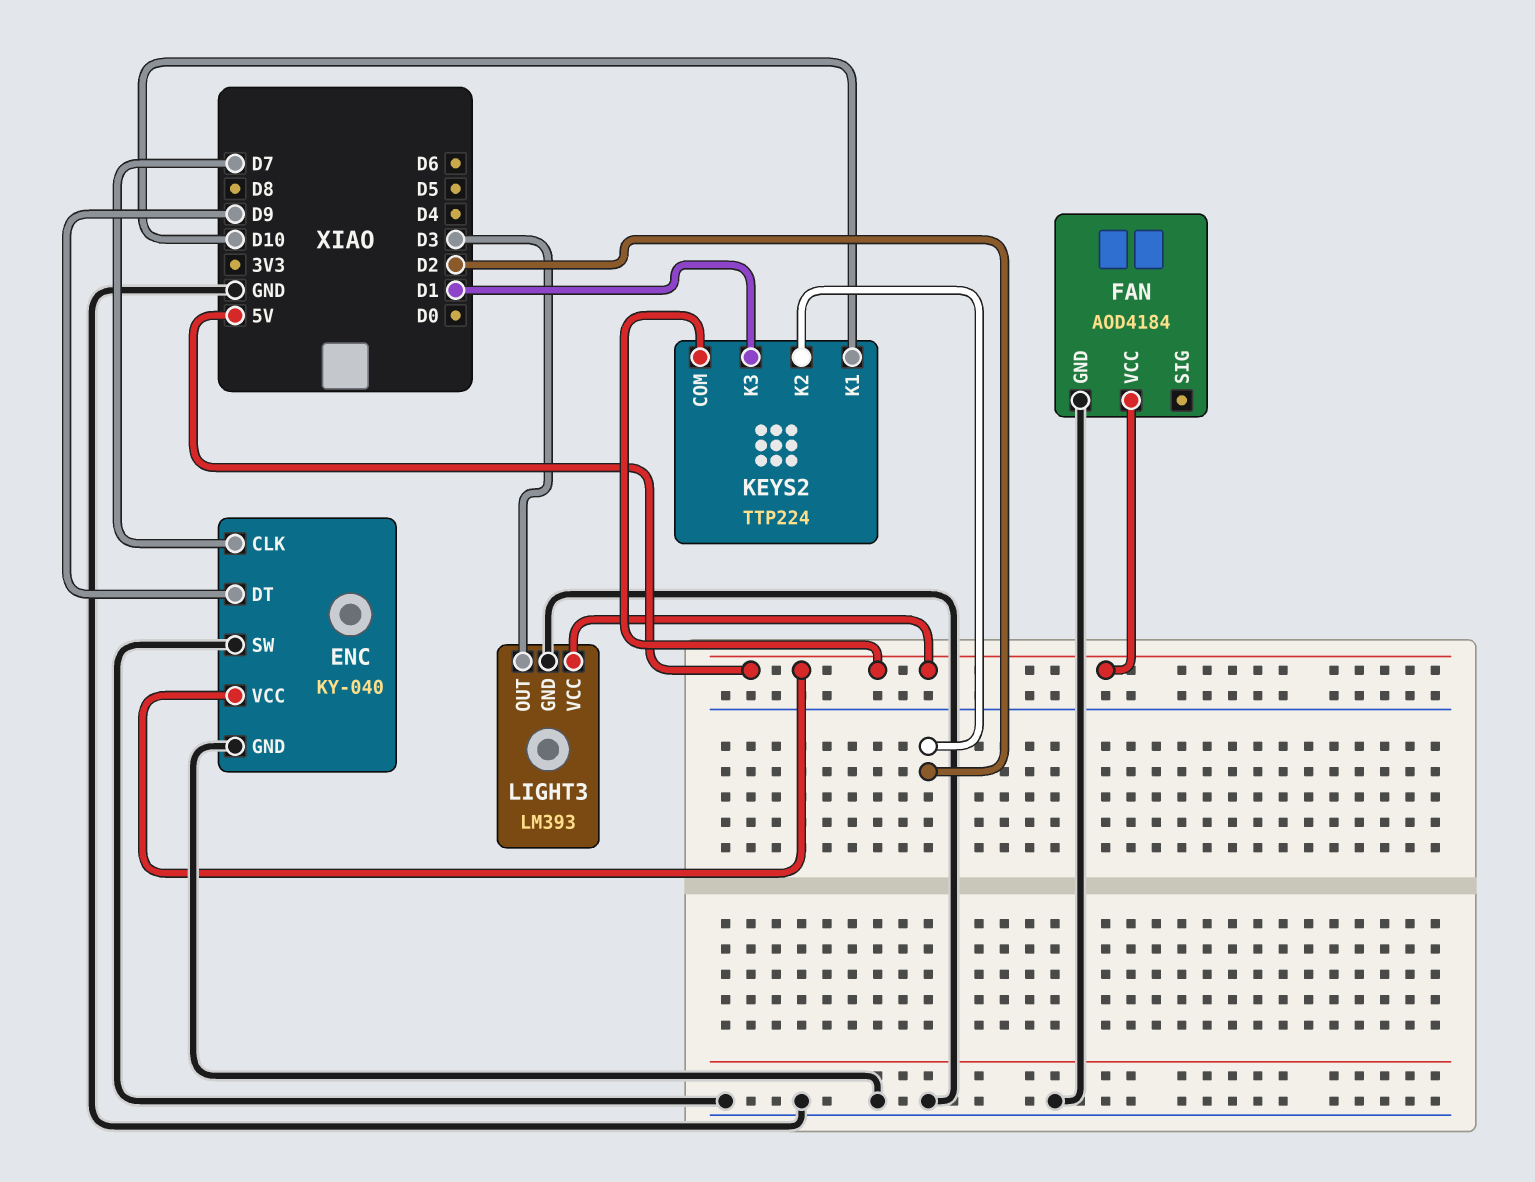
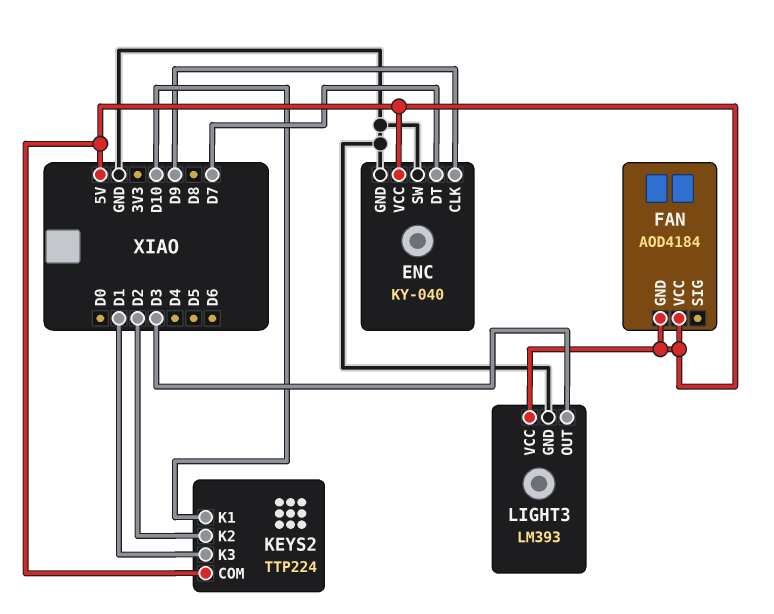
ENC pin CLK: D7 -> D9
ENC pin DT: D9 -> D7
FAN pin GND: GND -> 5V

